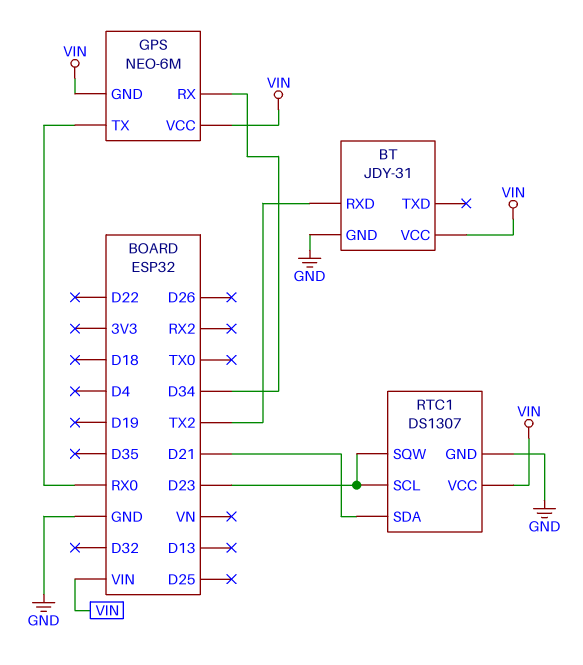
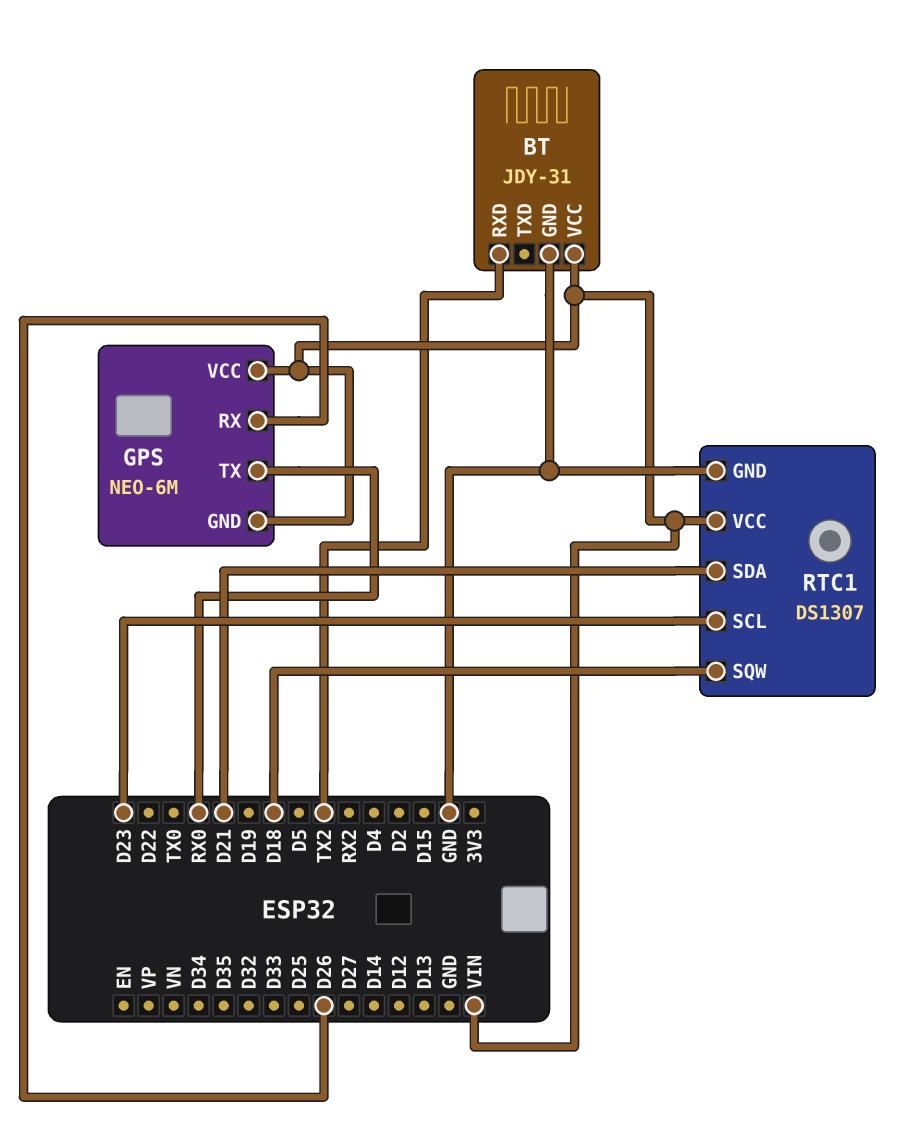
GPS pin RX: D34 -> D26
RTC1 pin SQW: D23 -> D18

